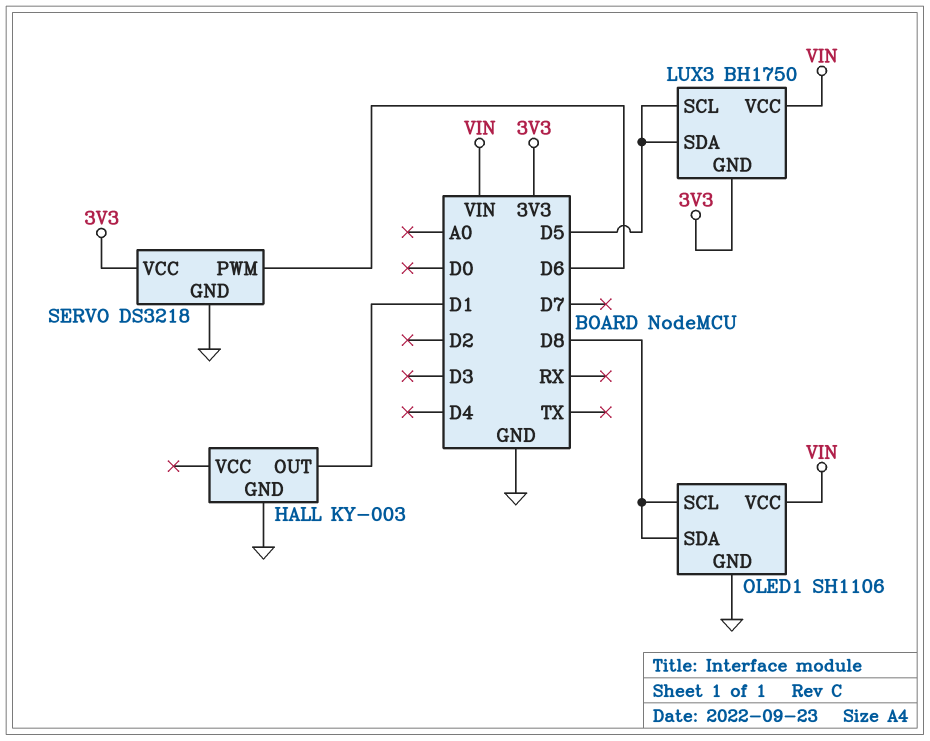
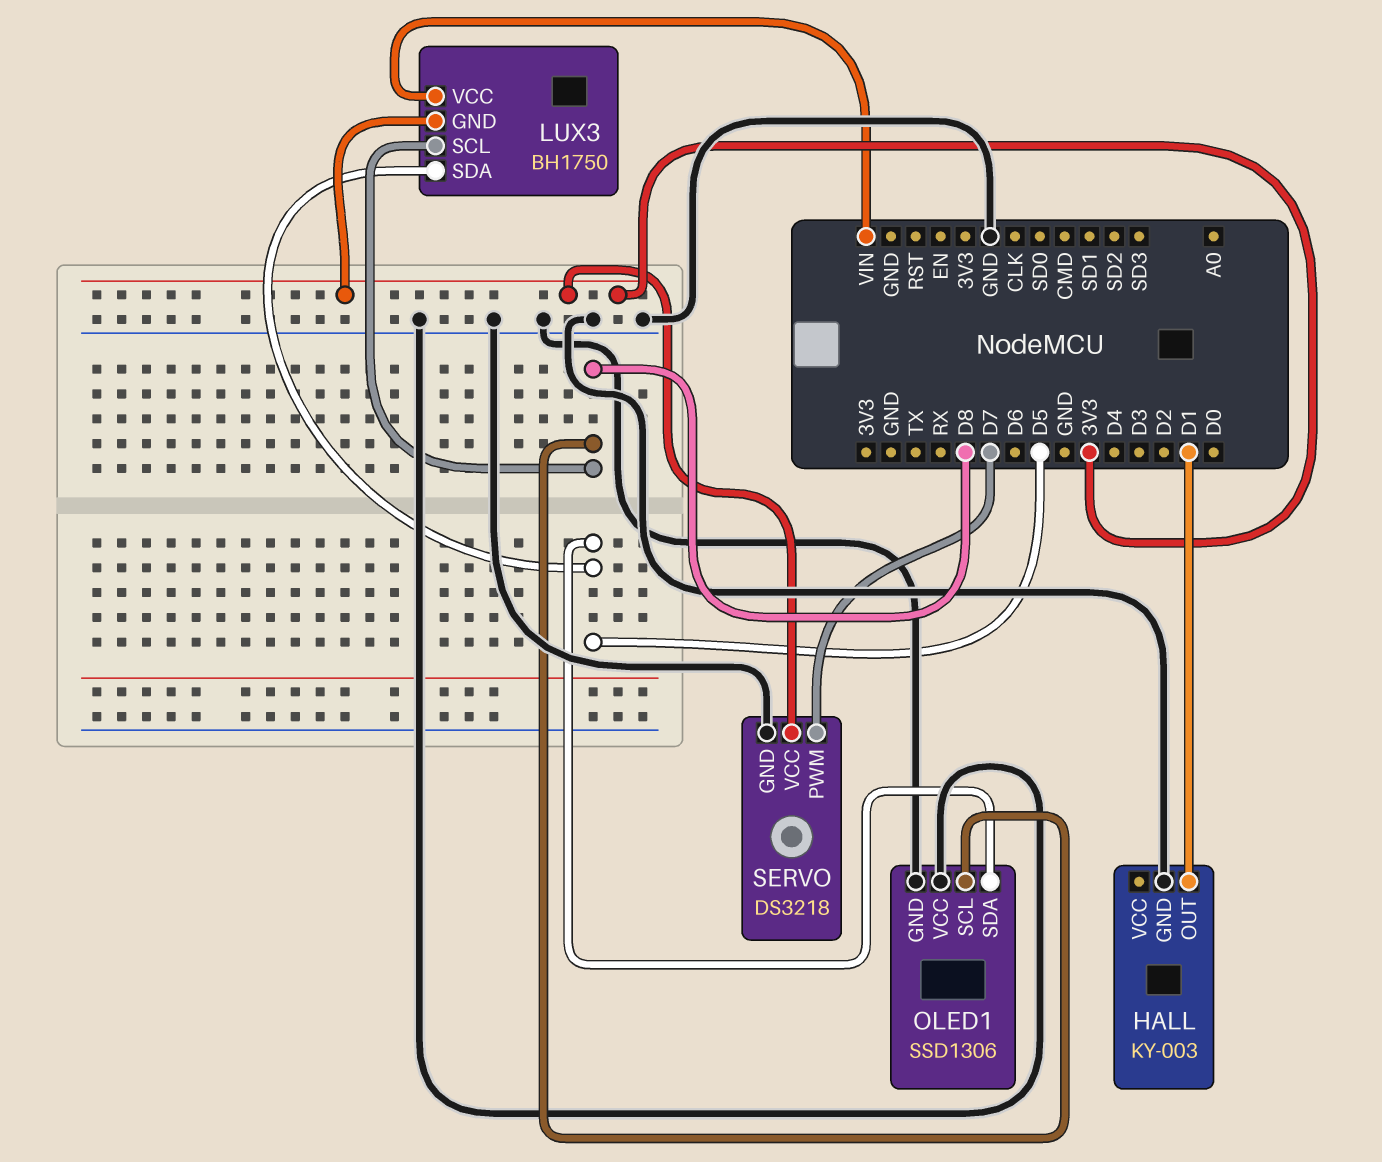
LUX3 pin SCL: D5 -> D8
OLED1: SH1106 -> SSD1306
OLED1 pin SDA: D8 -> D5
OLED1 pin VCC: VIN -> GND
SERVO pin PWM: D6 -> D7

